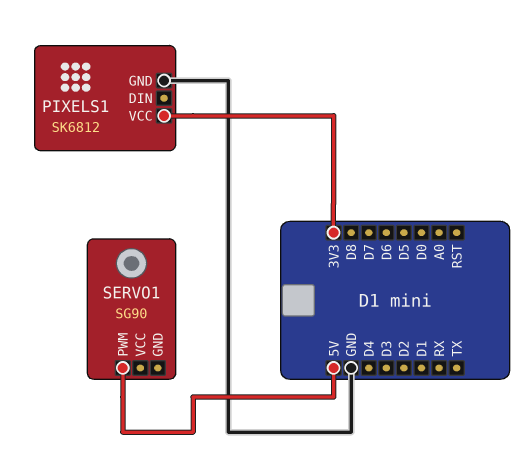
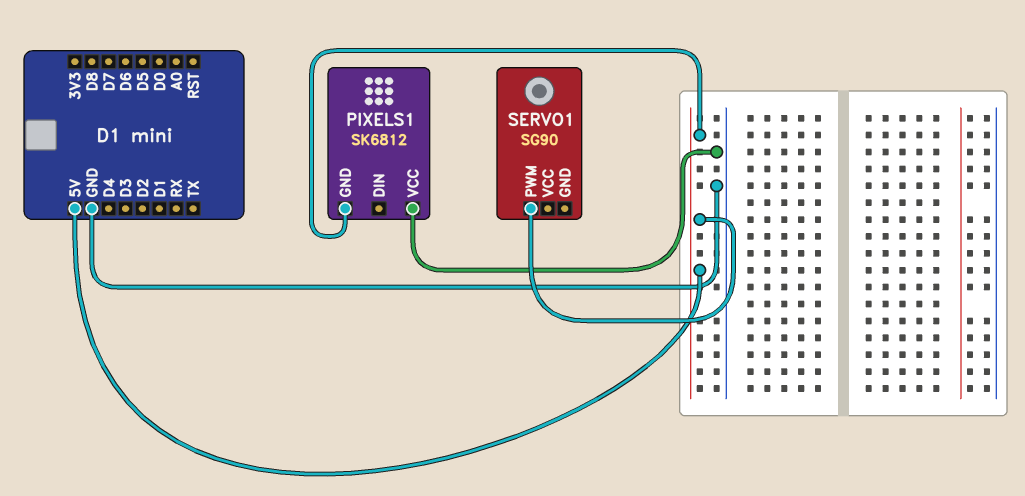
PIXELS1 pin GND: GND -> 5V
PIXELS1 pin VCC: 3V3 -> GND

